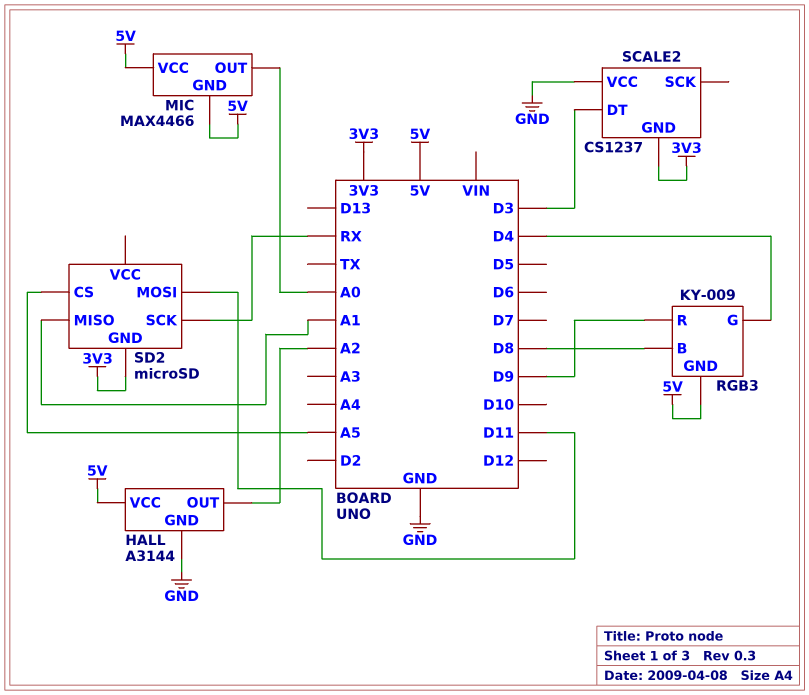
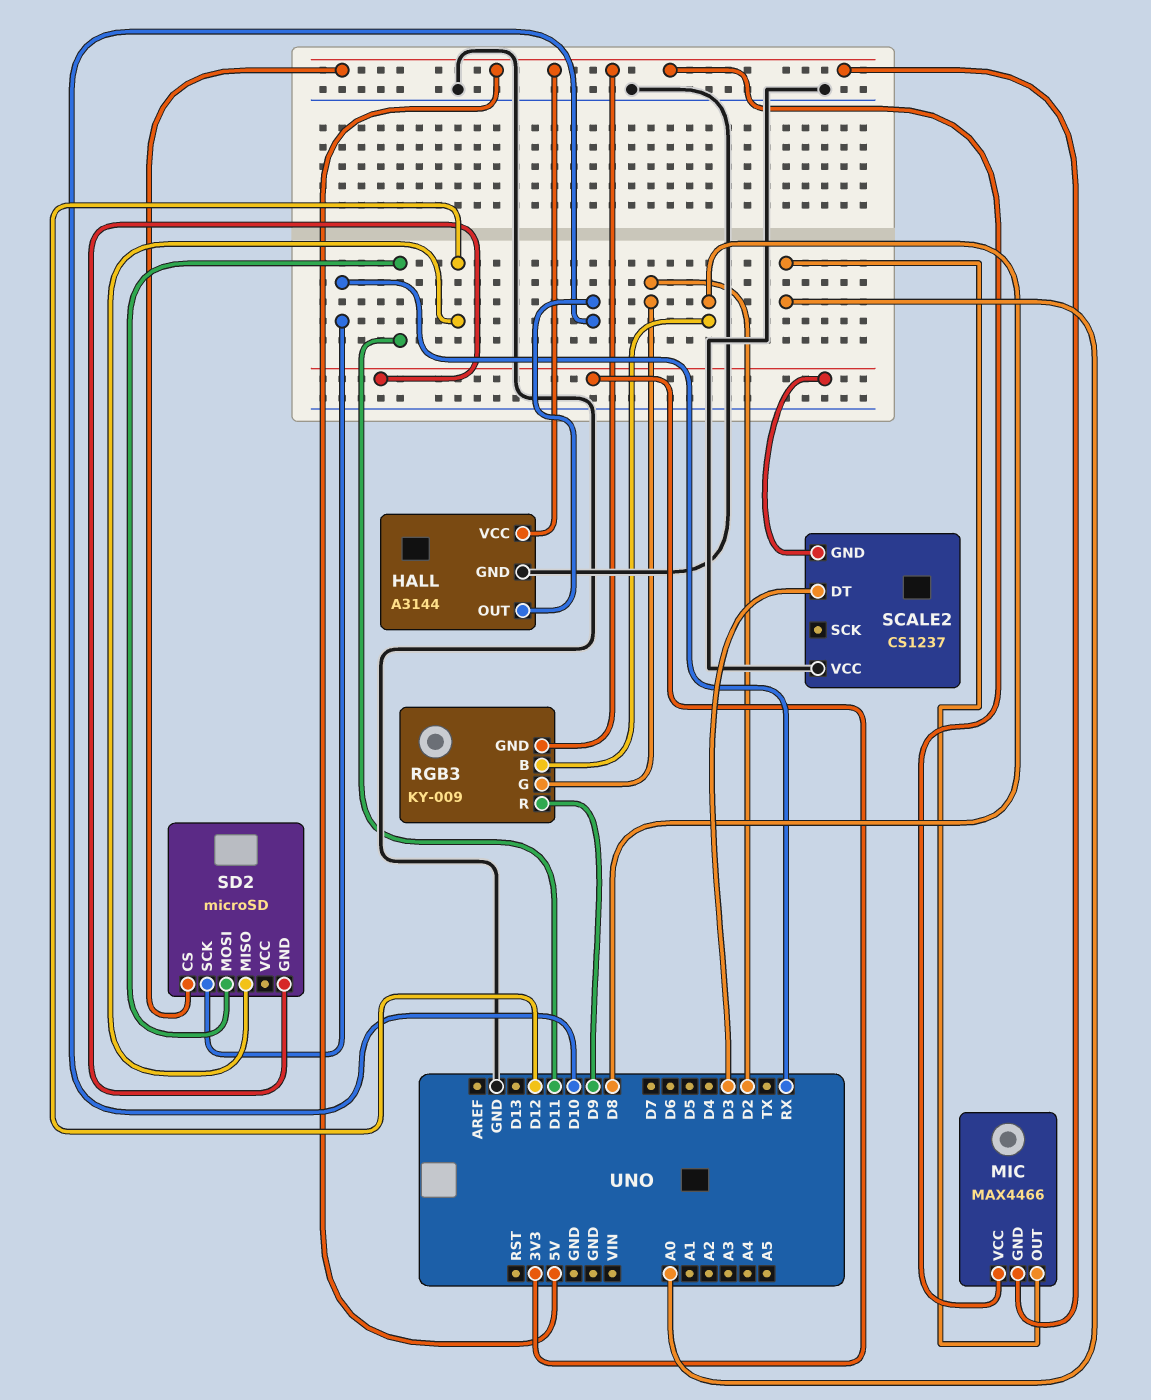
HALL pin OUT: A2 -> D10
RGB3 pin G: D4 -> D2
SD2 pin CS: A5 -> 5V
SD2 pin MISO: A1 -> D12

